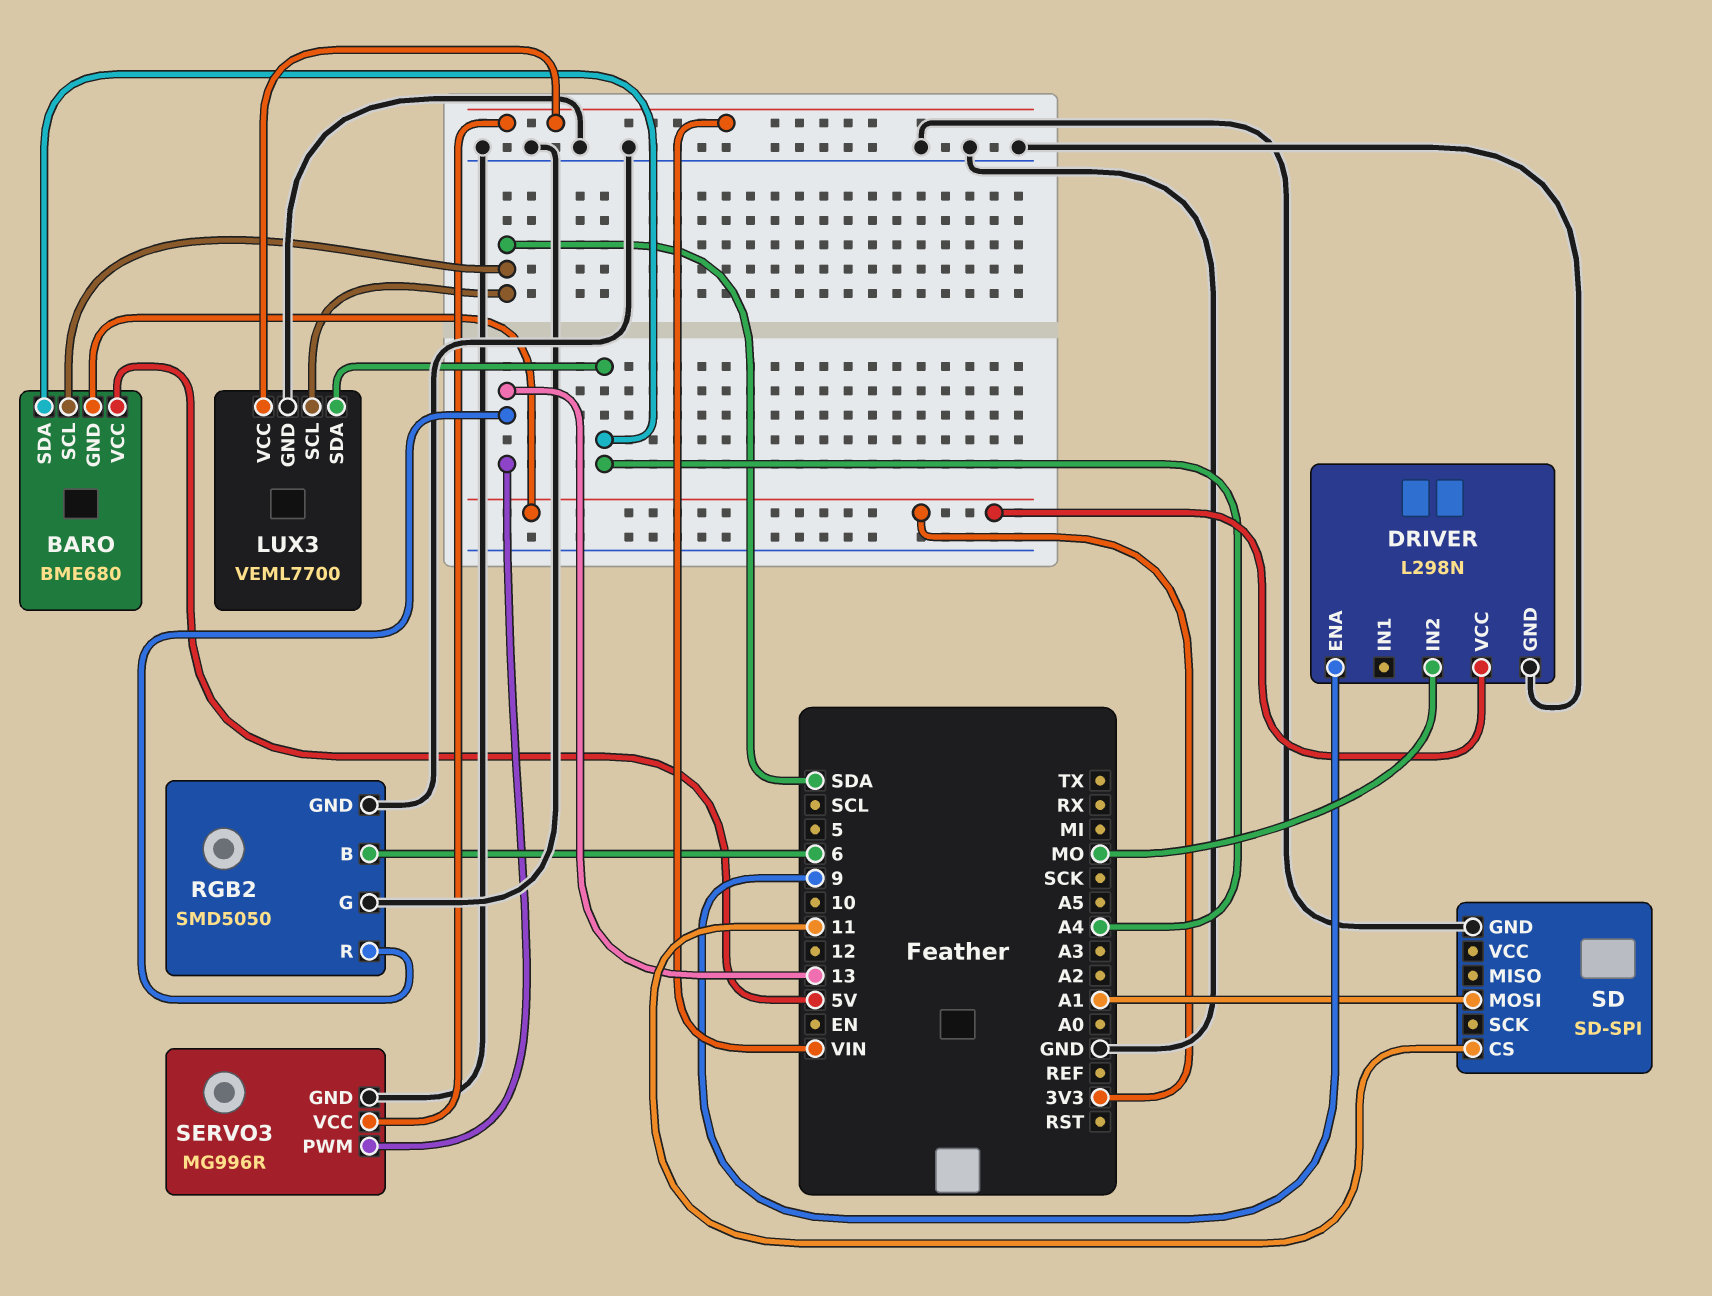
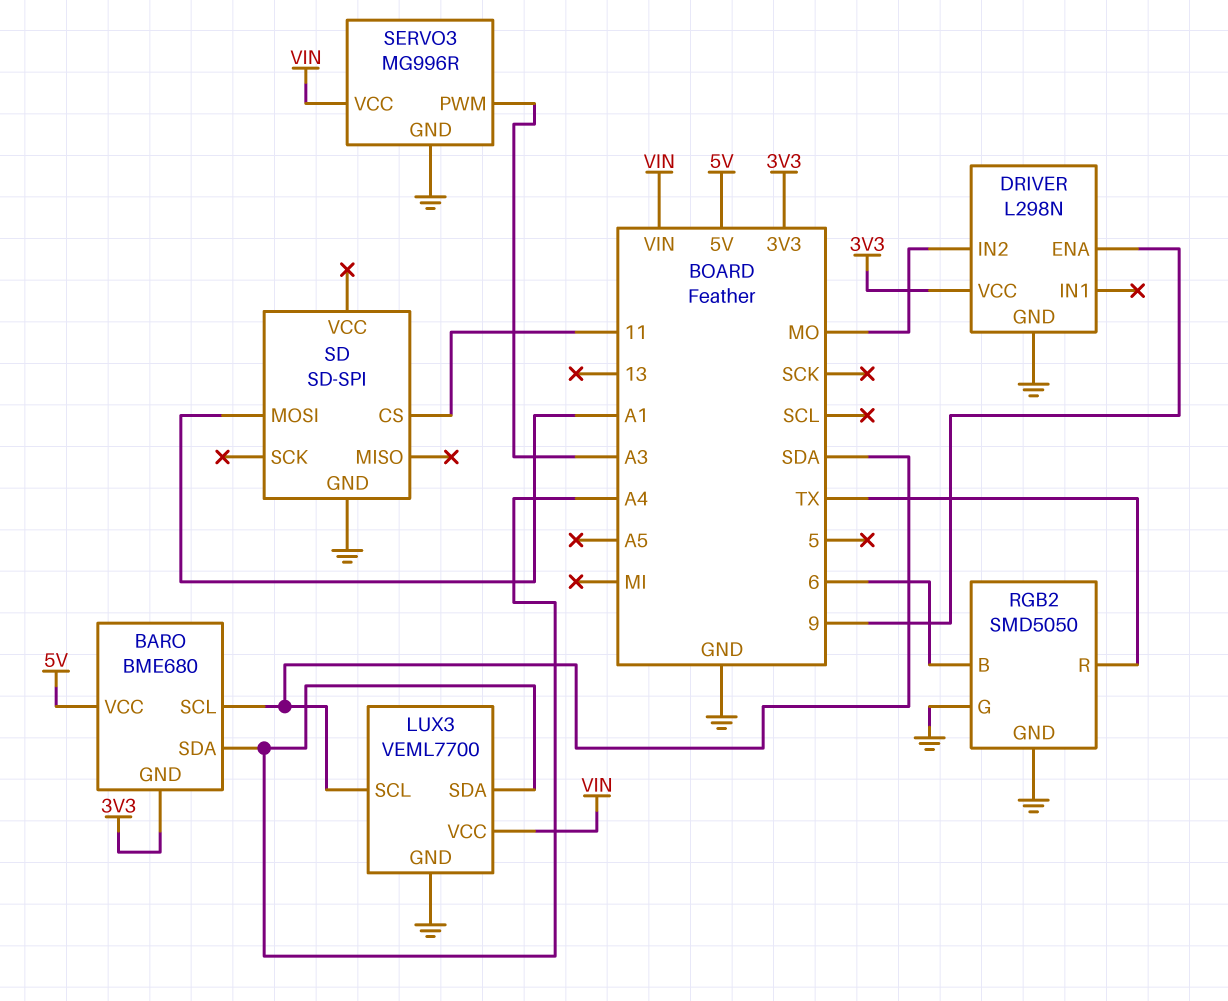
RGB2 pin R: 13 -> TX
SERVO3 pin PWM: 13 -> A3

